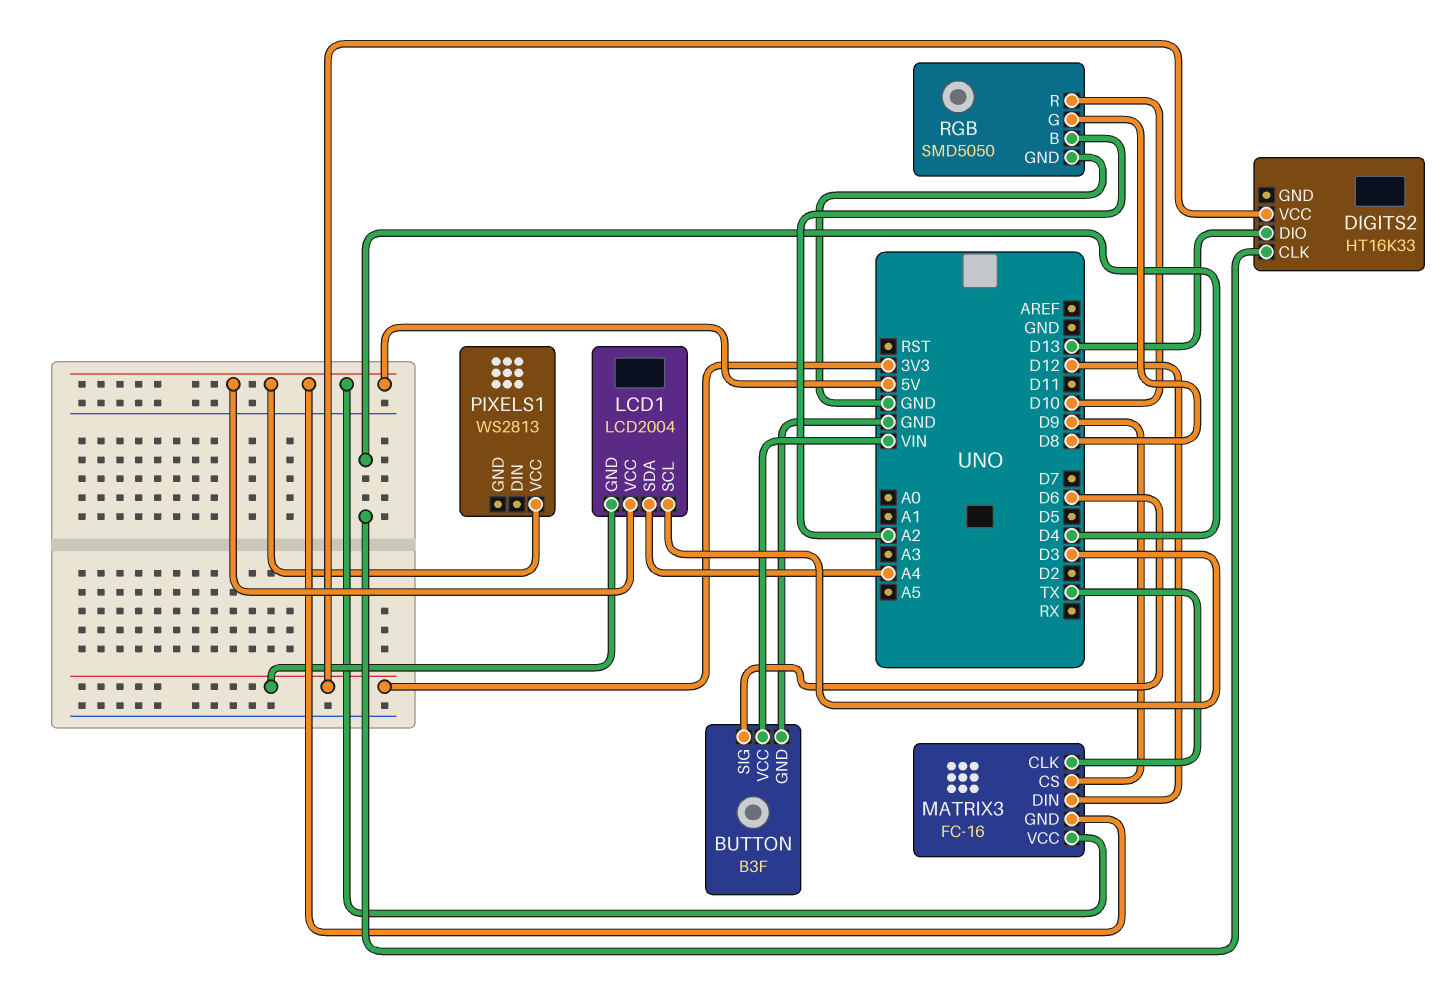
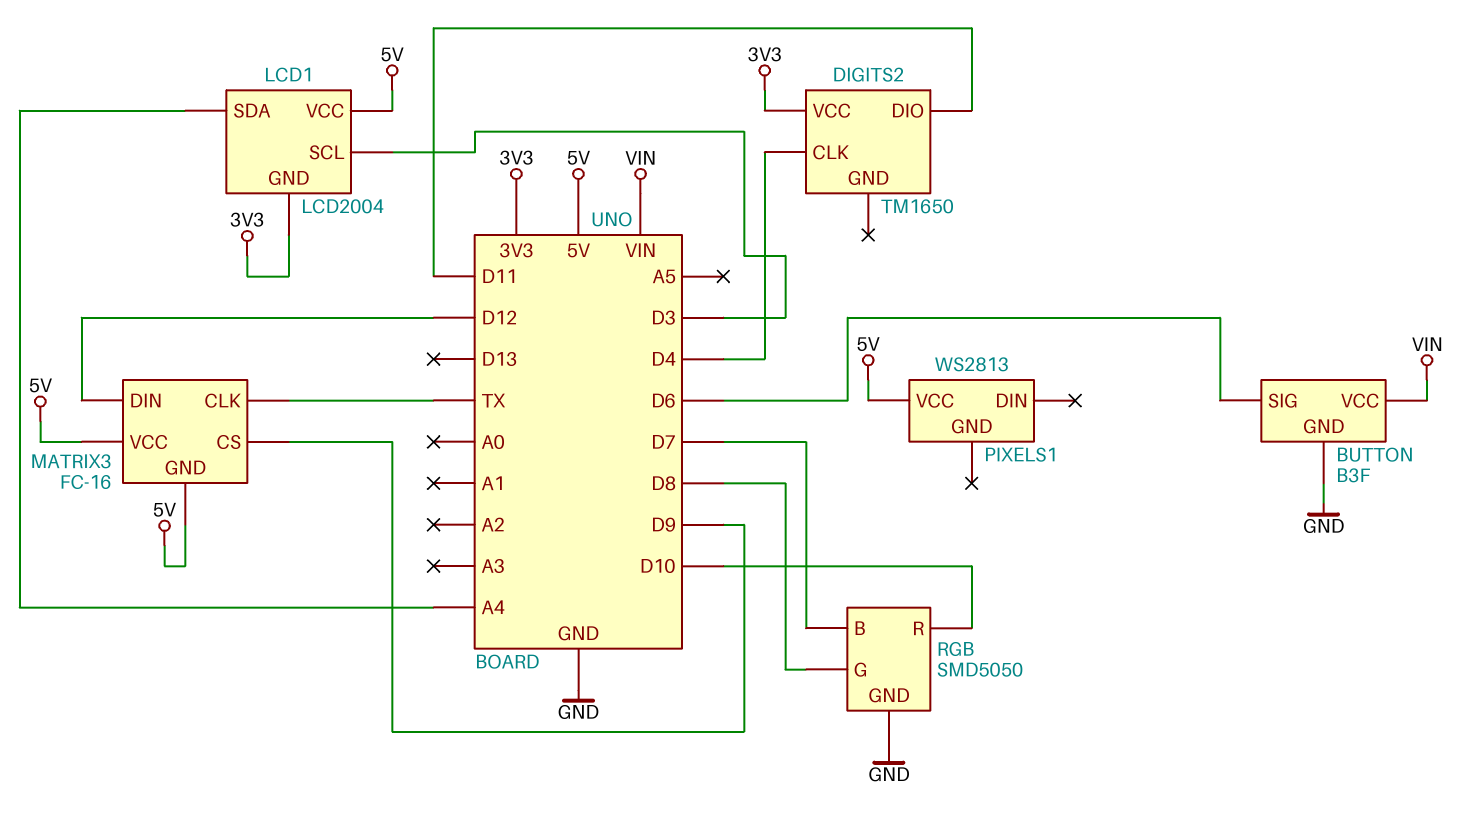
DIGITS2: HT16K33 -> TM1650
DIGITS2 pin DIO: D13 -> D11
RGB pin B: A2 -> D7

